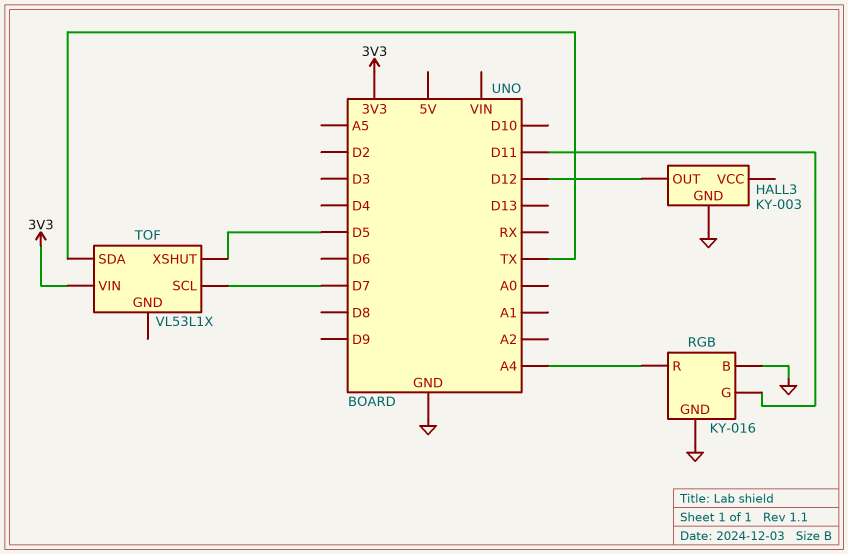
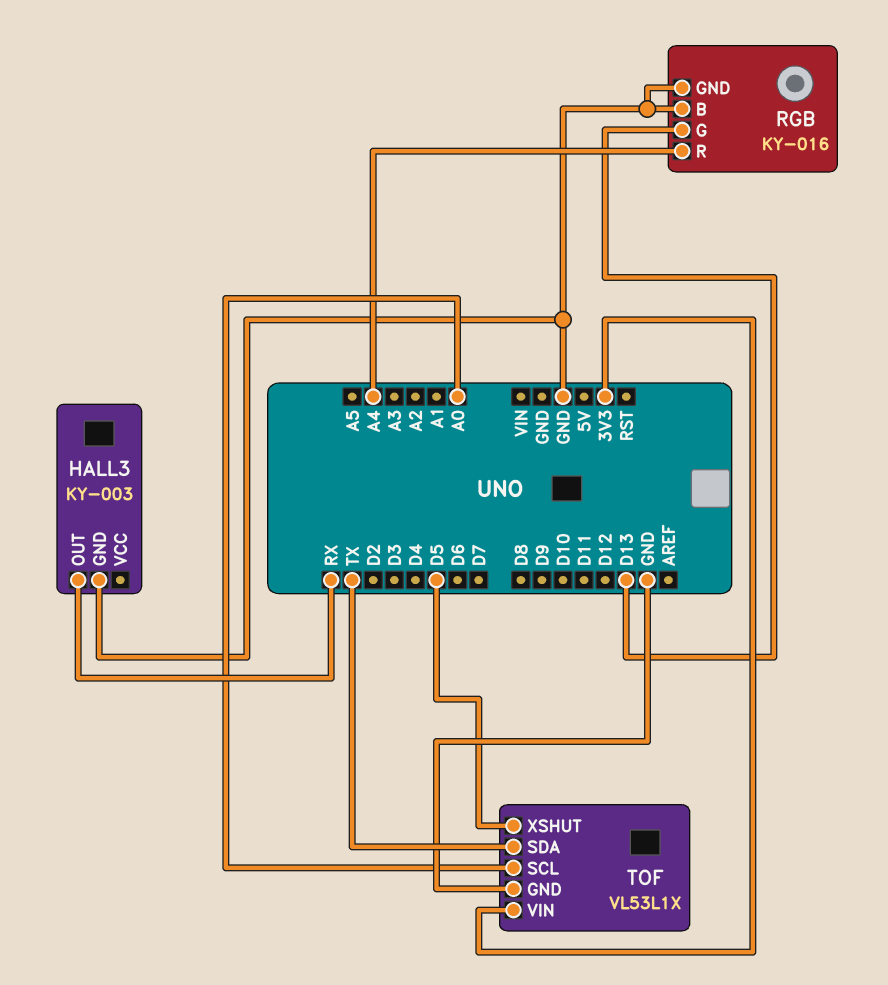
HALL3 pin OUT: D12 -> RX
RGB pin G: D11 -> D13
TOF pin GND: none -> GND
TOF pin SCL: D7 -> A0

